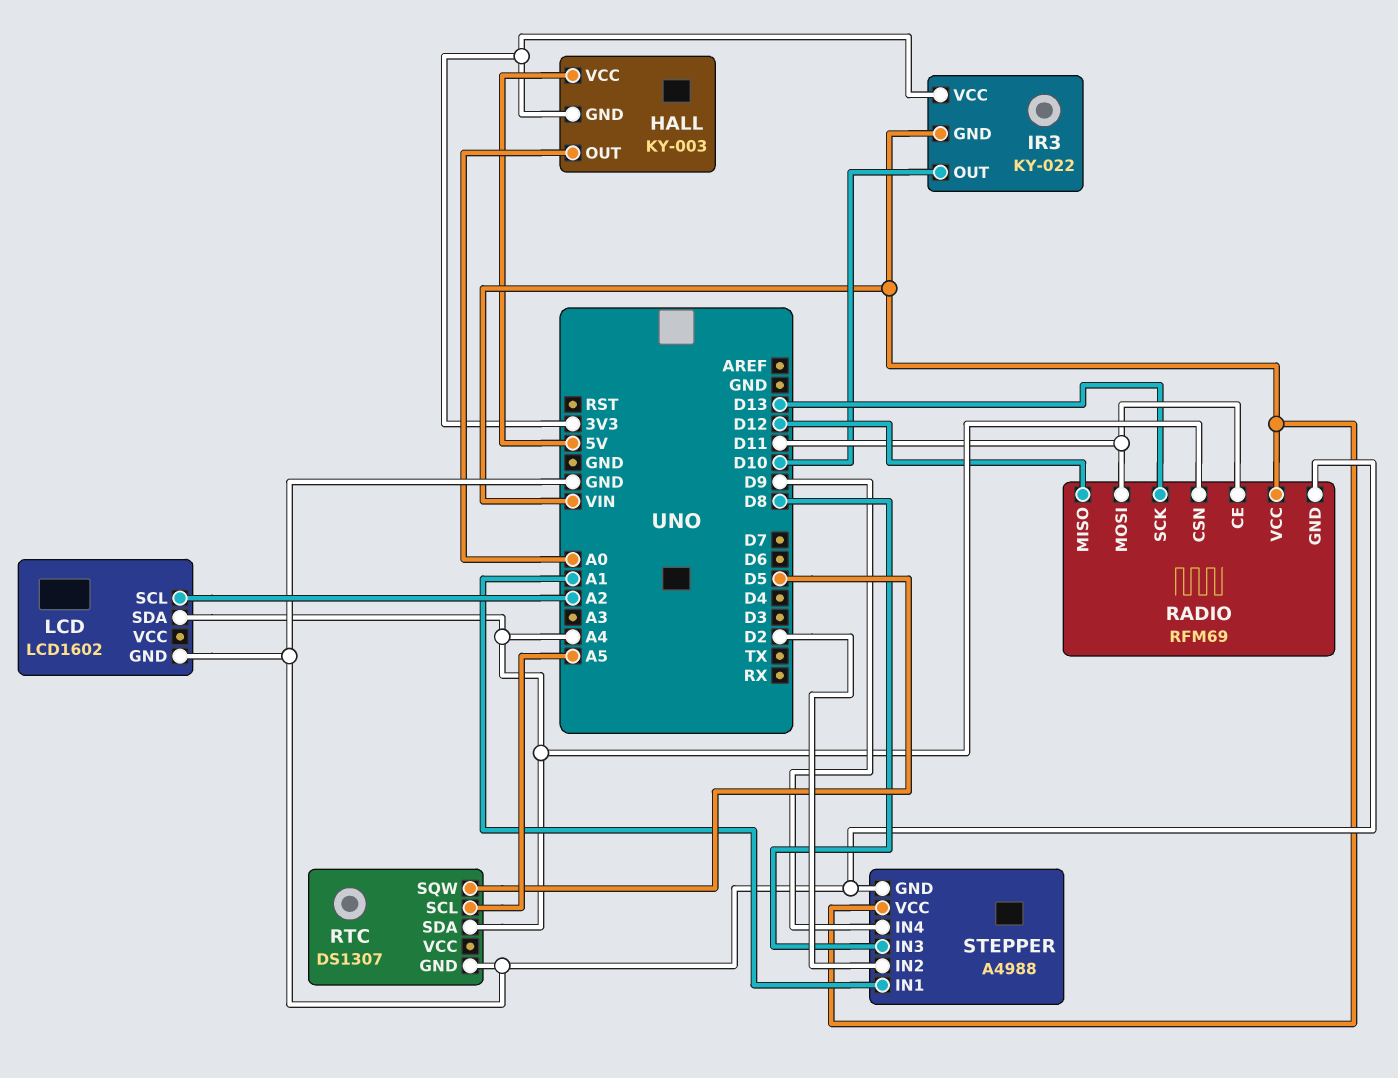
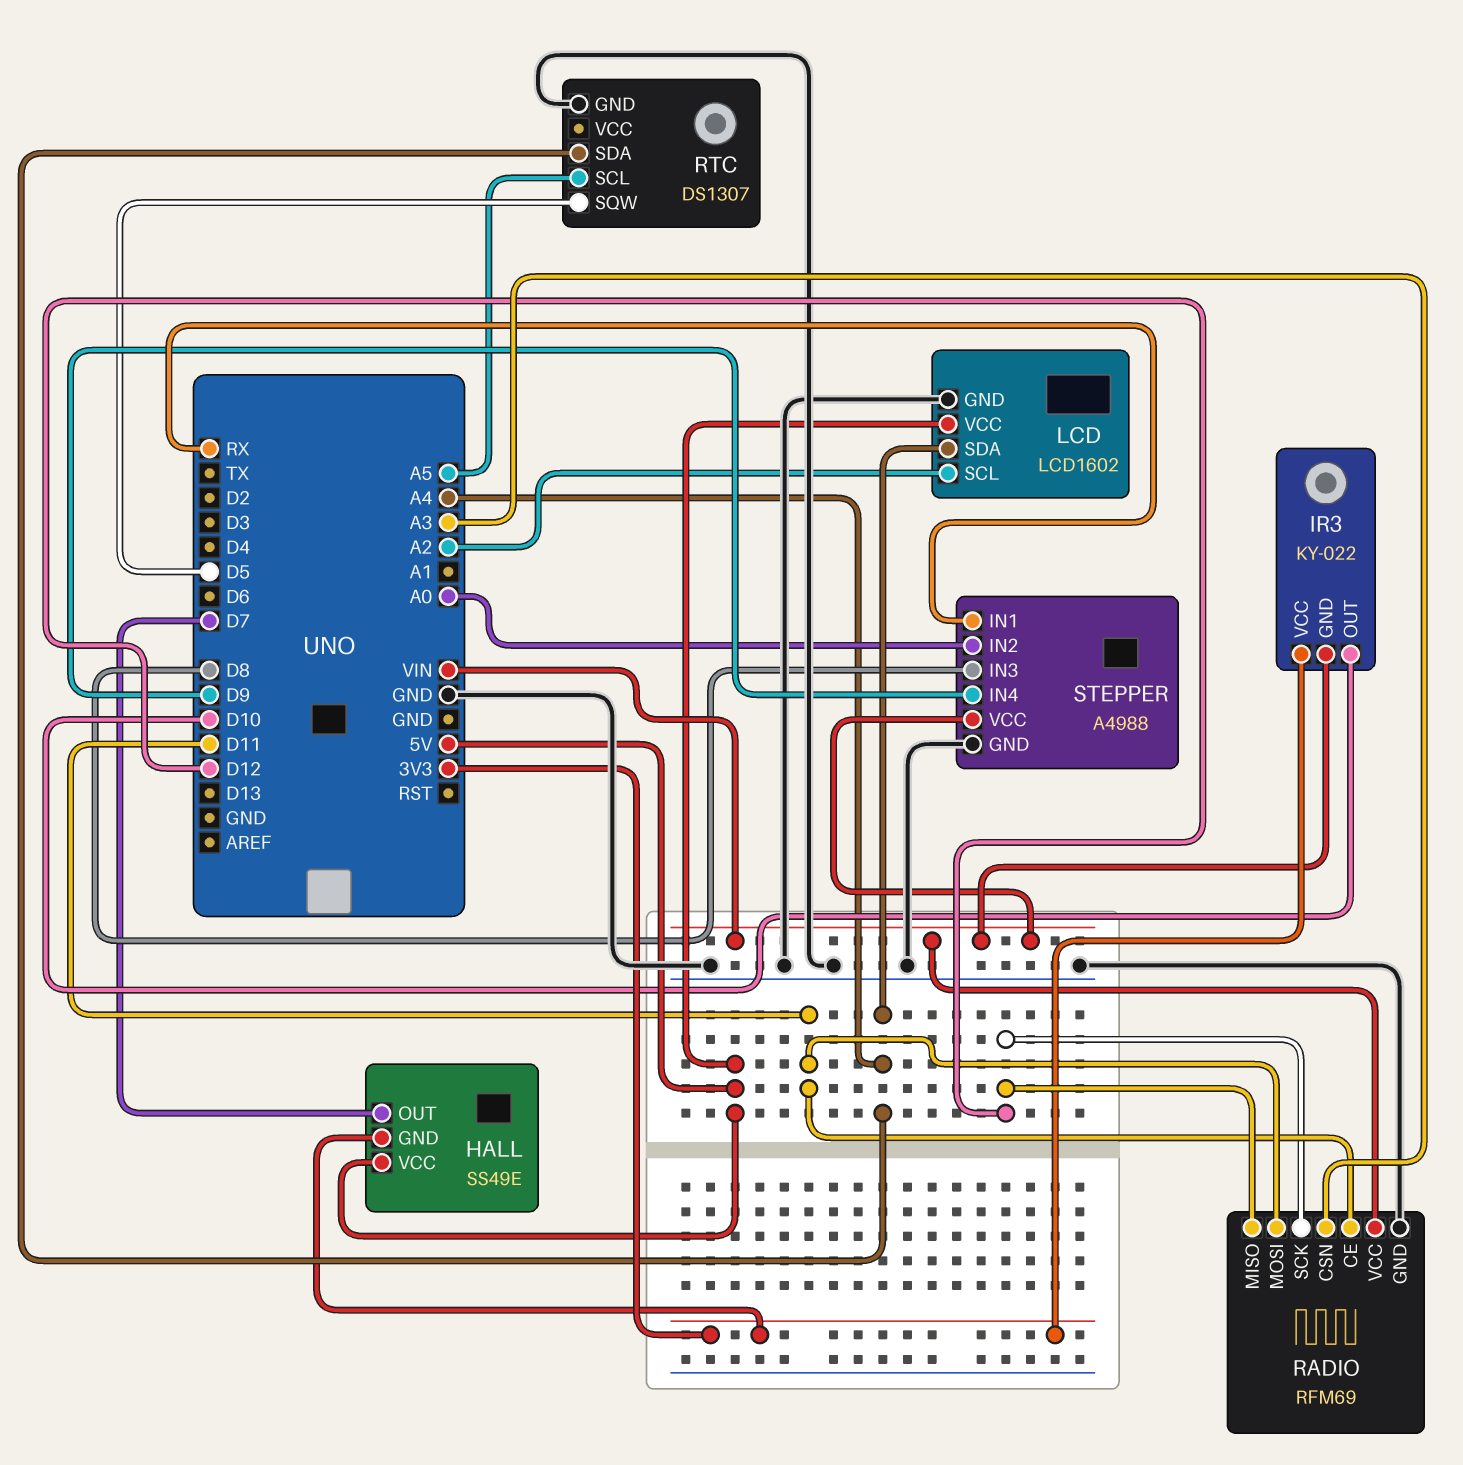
HALL: KY-003 -> SS49E
HALL pin OUT: A0 -> D7
LCD pin VCC: none -> 5V
RADIO pin CSN: A4 -> A3
RADIO pin SCK: D13 -> D12
STEPPER pin IN1: A1 -> RX
STEPPER pin IN2: D2 -> A0

